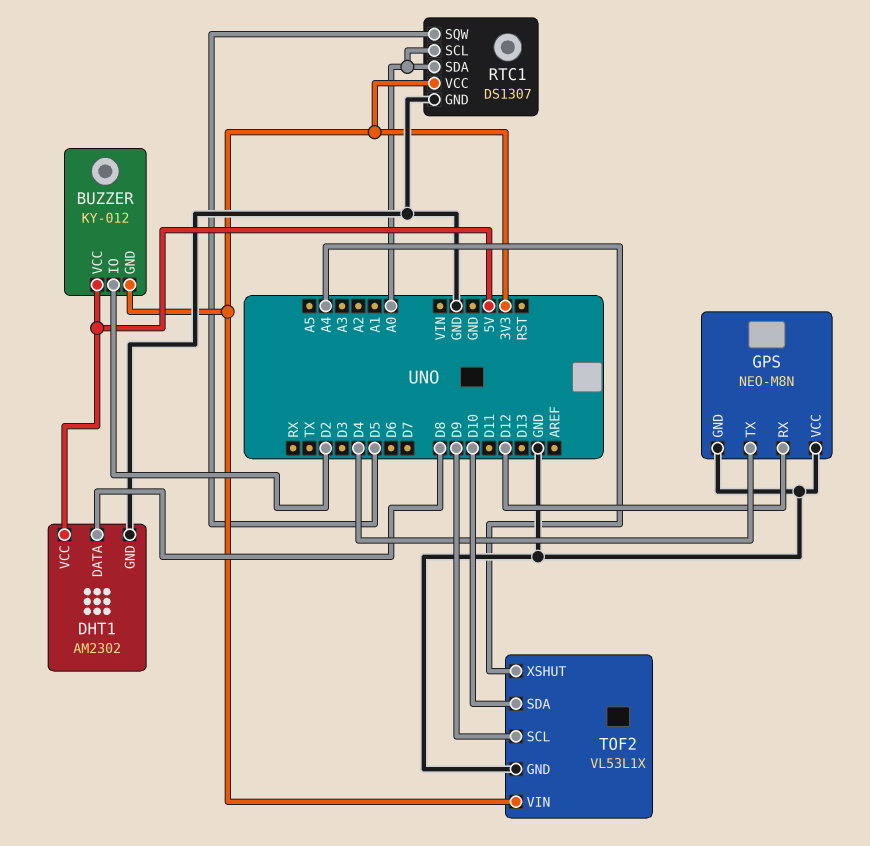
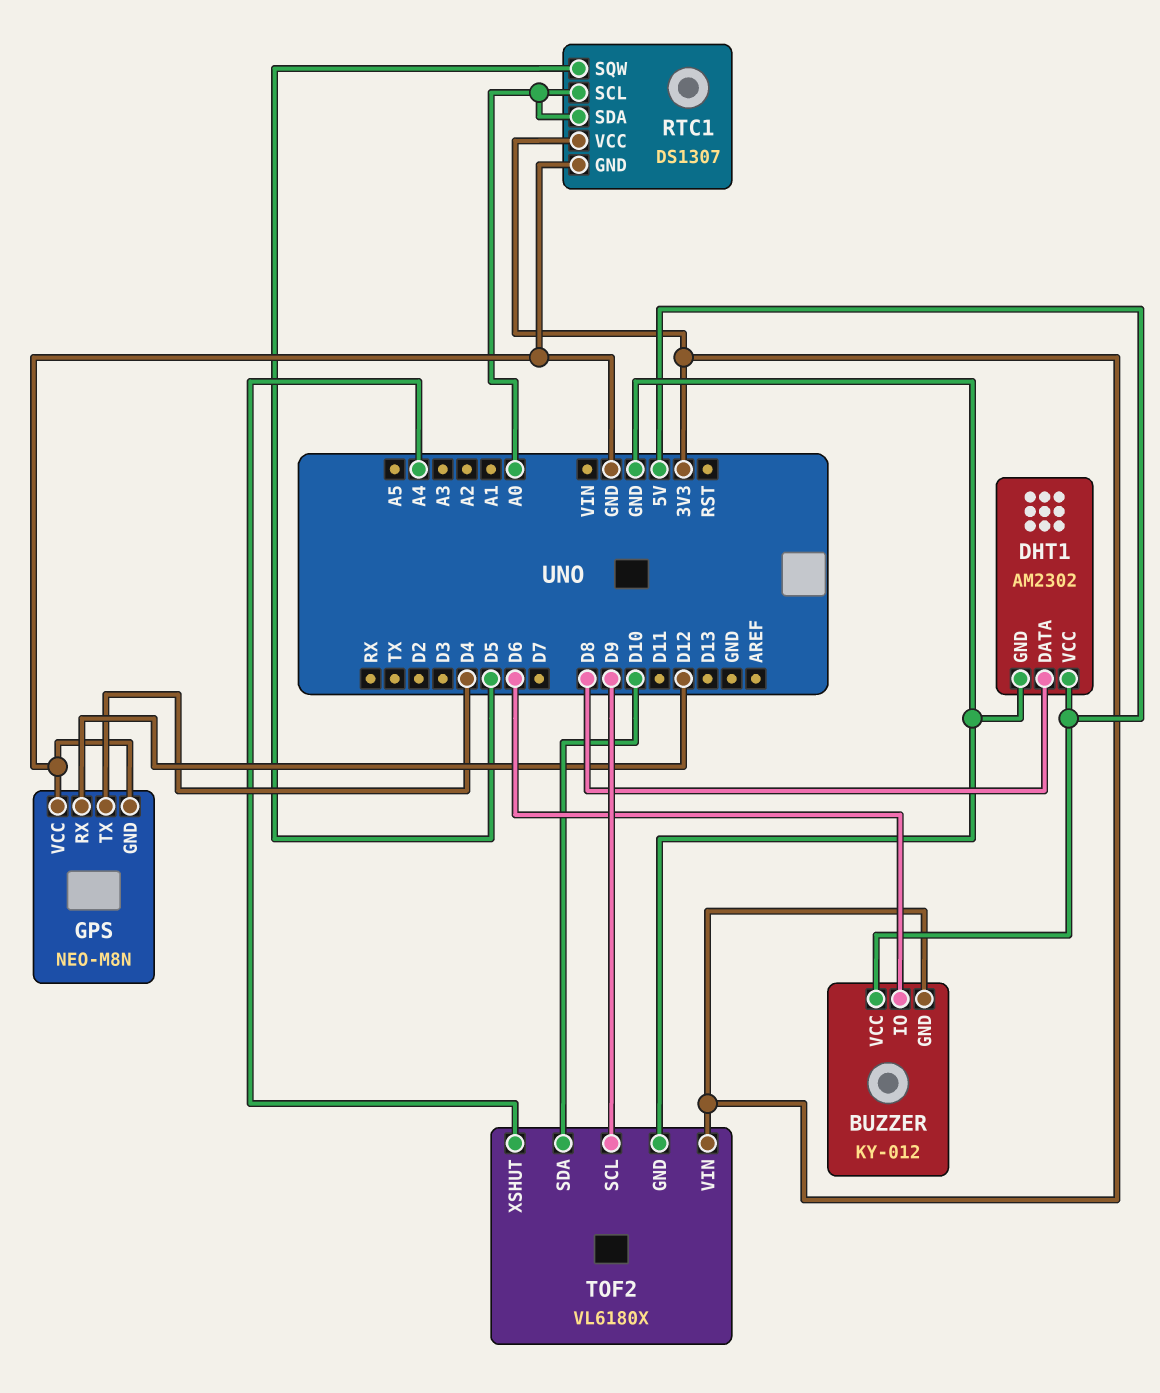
BUZZER pin IO: D2 -> D6
TOF2: VL53L1X -> VL6180X

